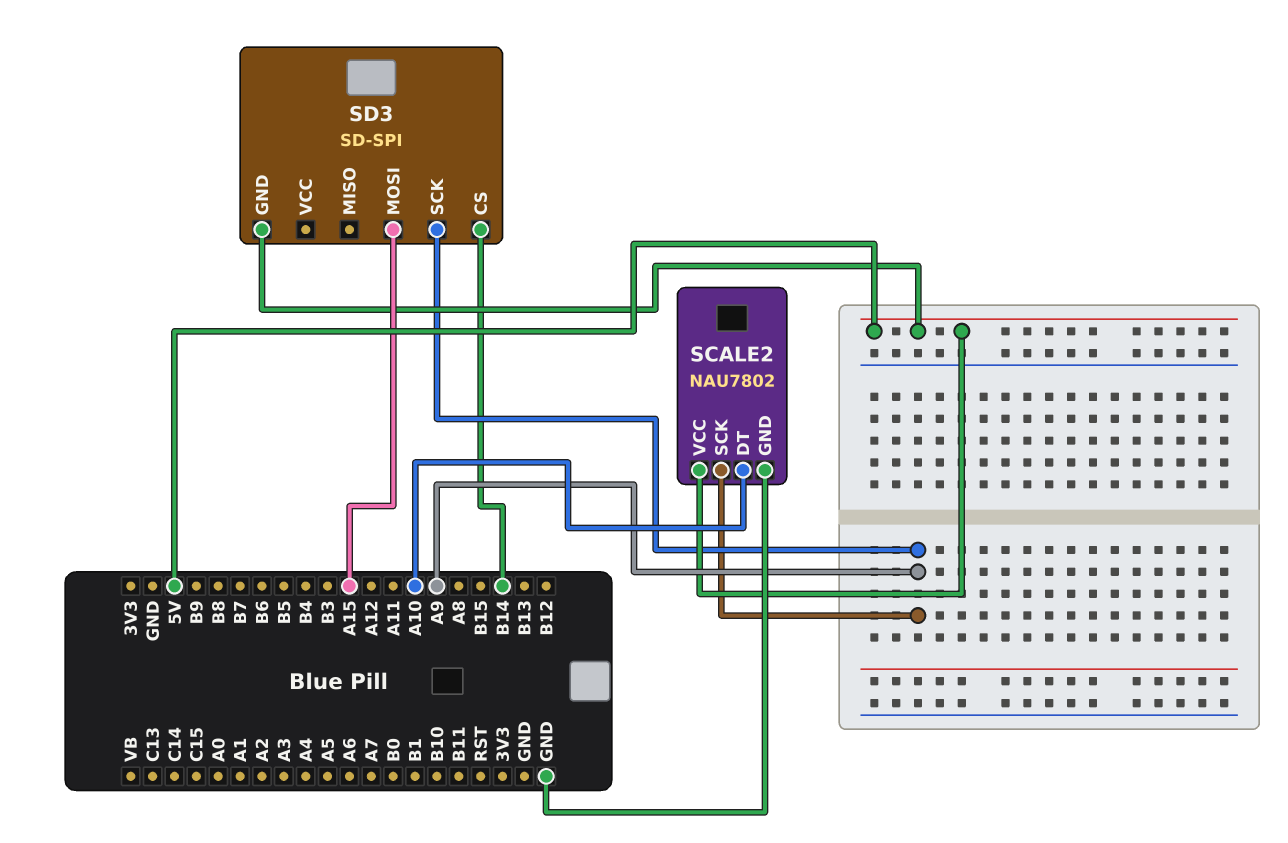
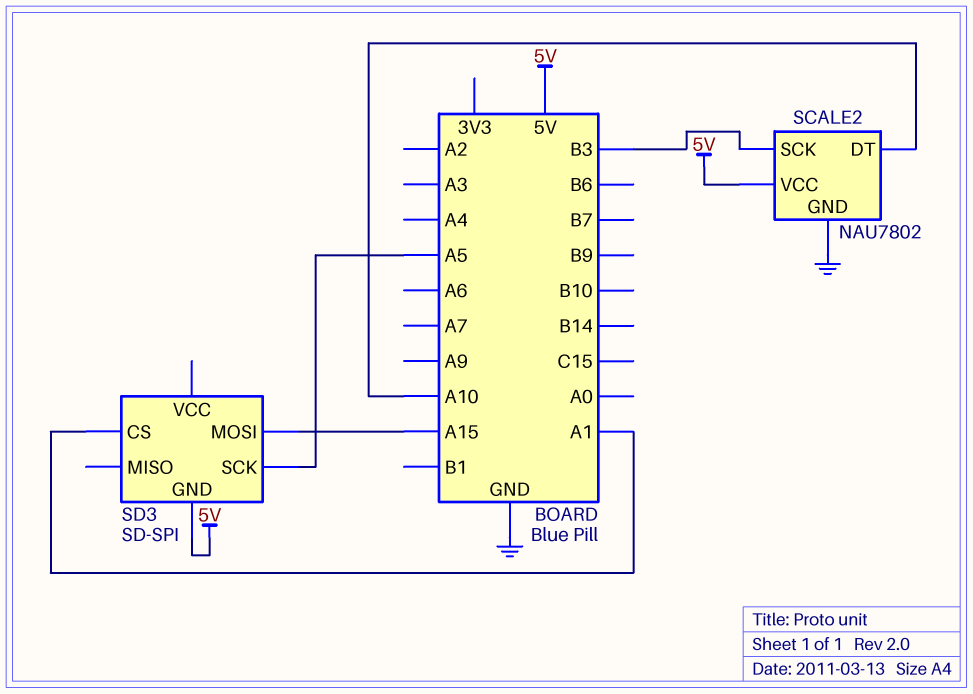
SCALE2 pin SCK: A9 -> B3
SD3 pin CS: B14 -> A1
SD3 pin SCK: A9 -> A5

